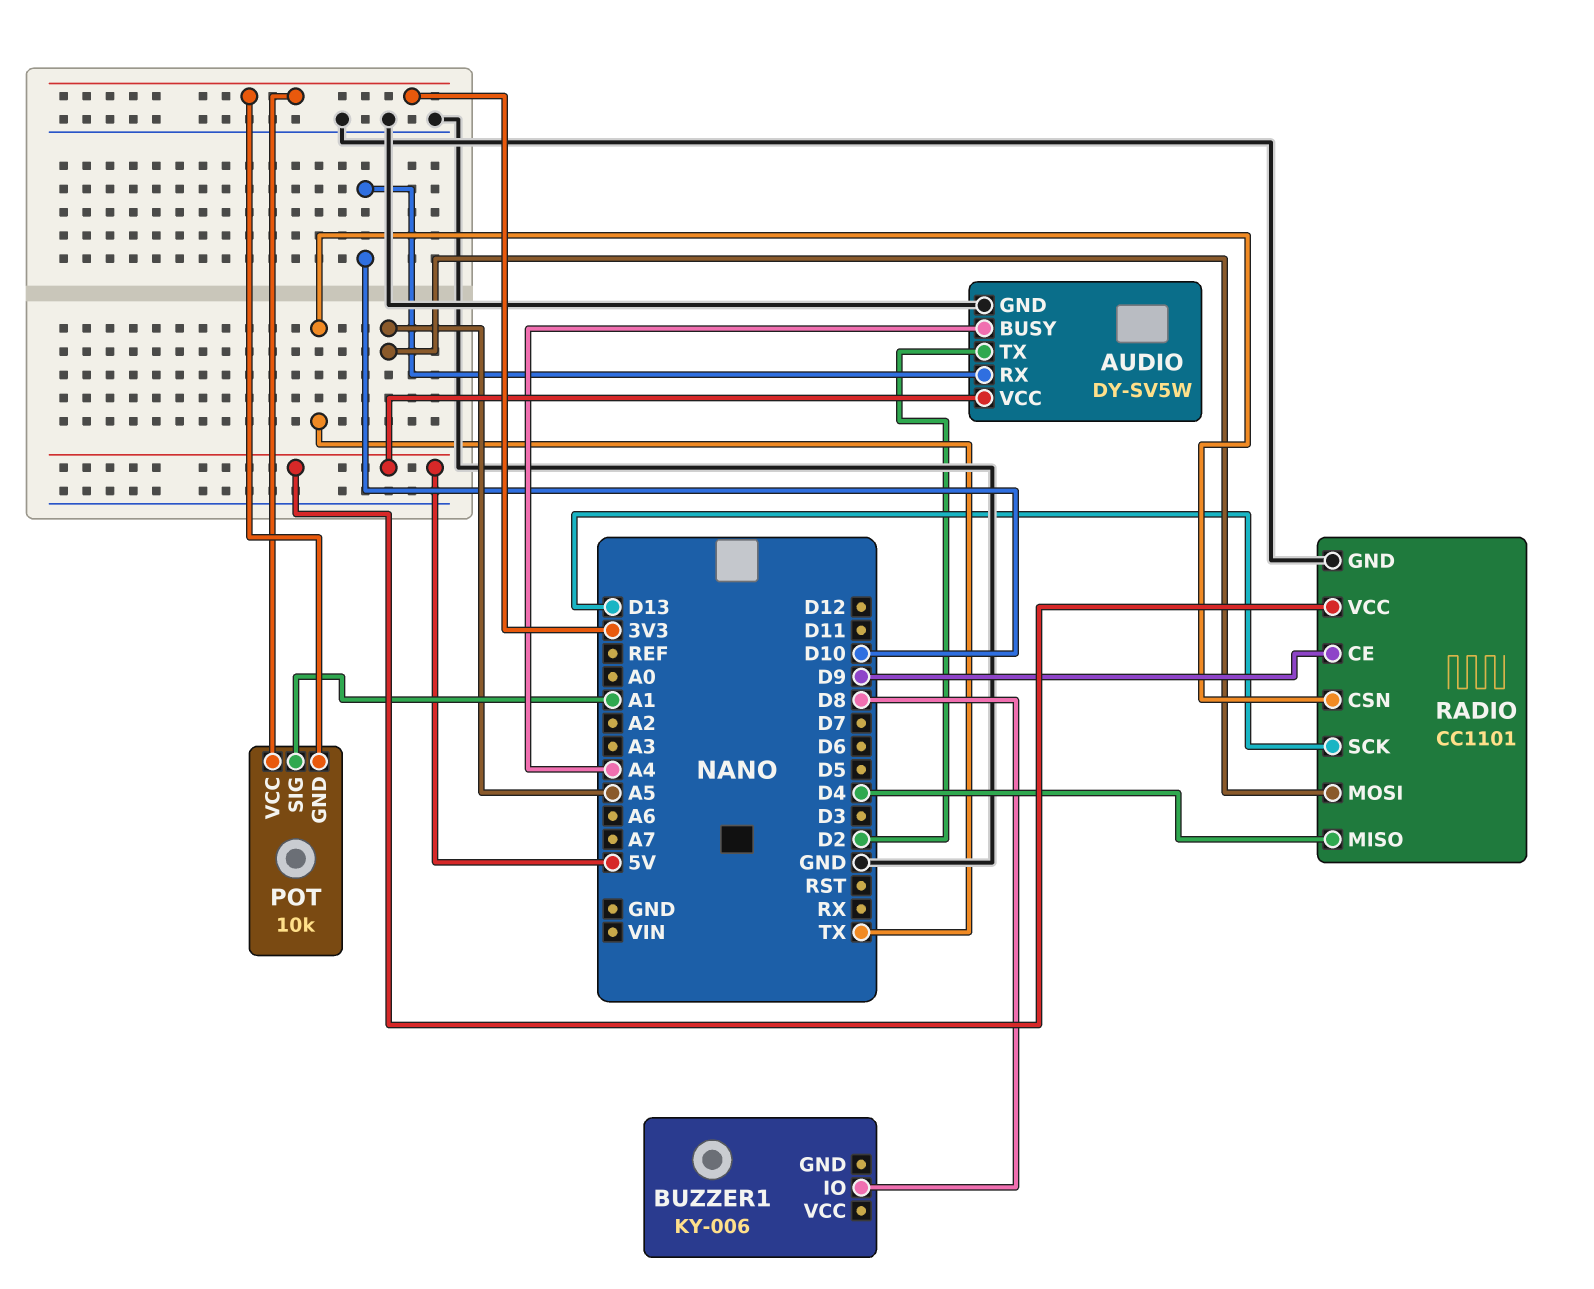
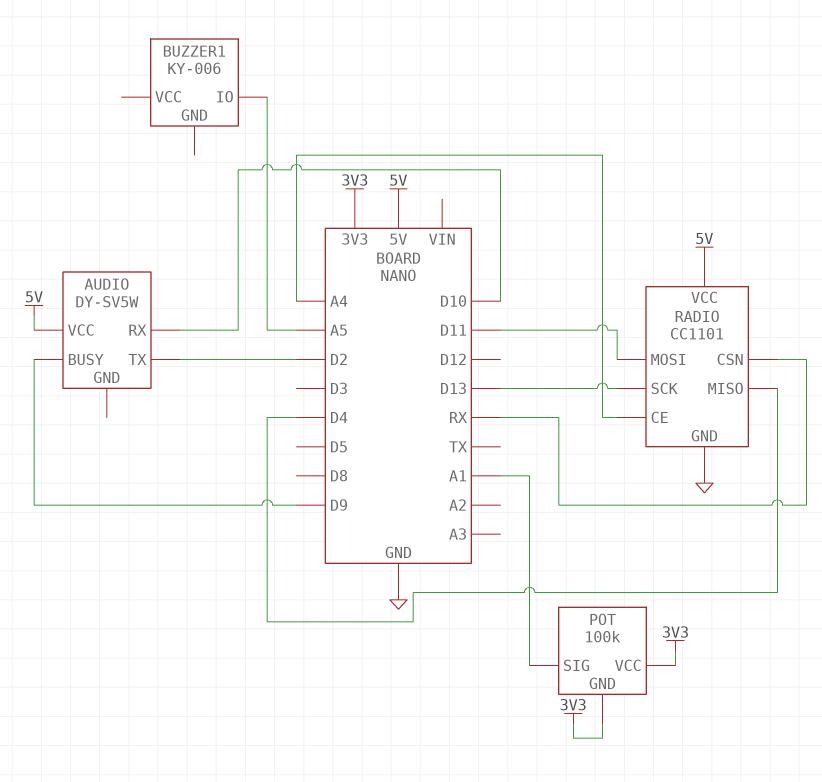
AUDIO pin BUSY: A4 -> D9
AUDIO pin GND: GND -> none
BUZZER1 pin IO: D8 -> A5
POT: 10k -> 100k
RADIO pin CE: D9 -> A4
RADIO pin CSN: TX -> RX
RADIO pin MOSI: A5 -> D11

